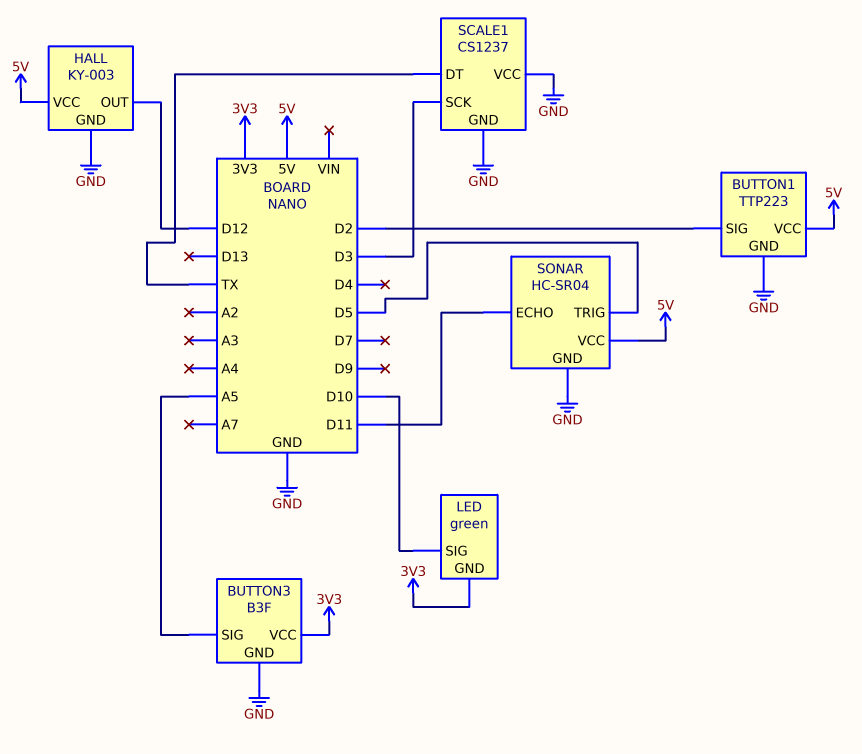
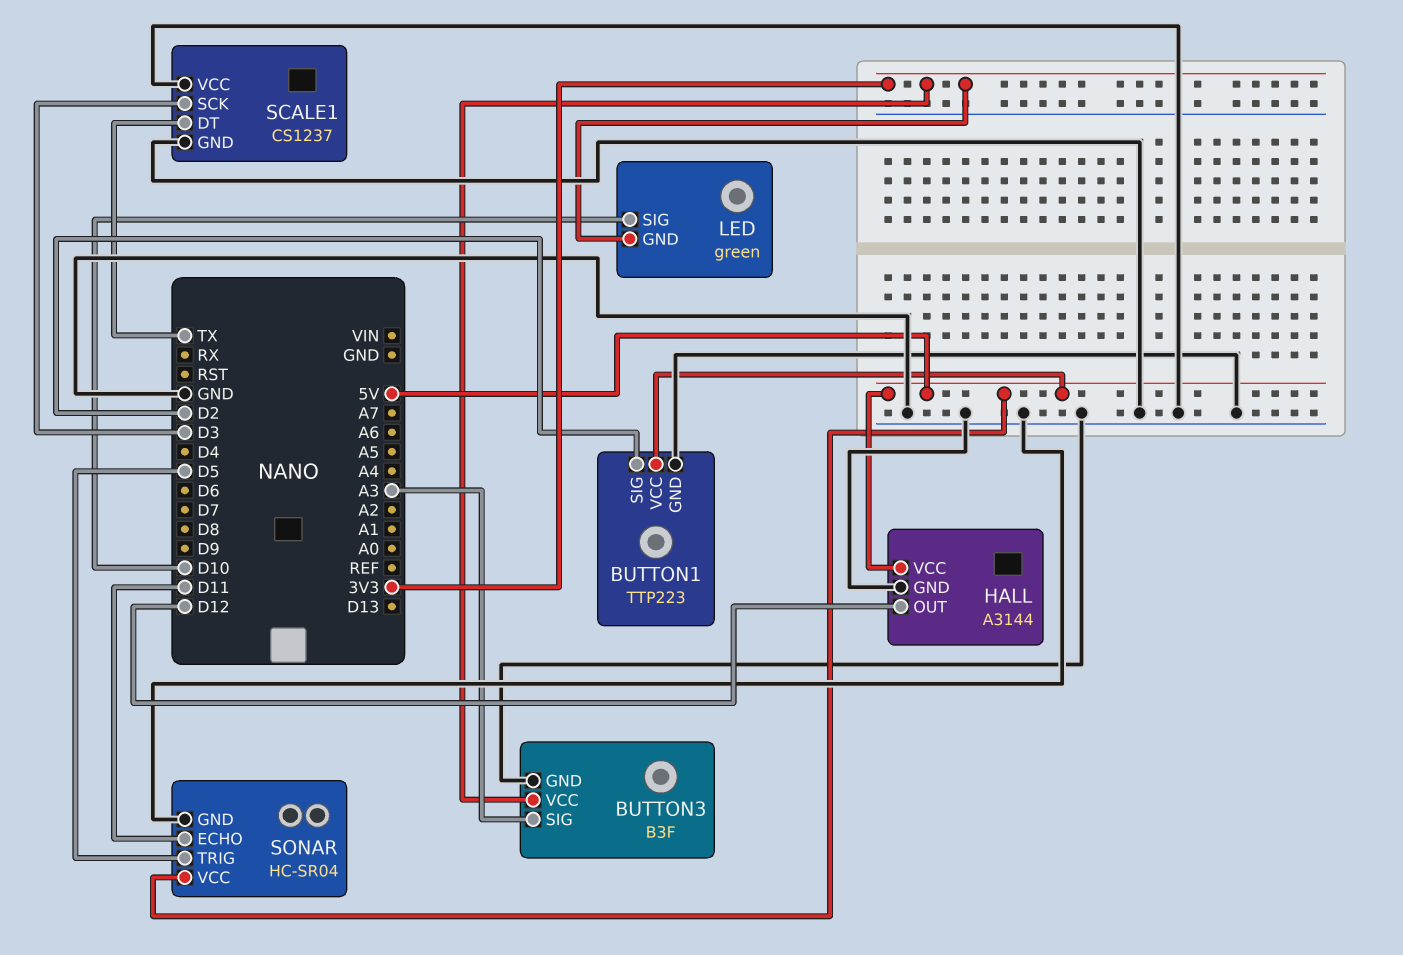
BUTTON3 pin SIG: A5 -> A3
HALL: KY-003 -> A3144

